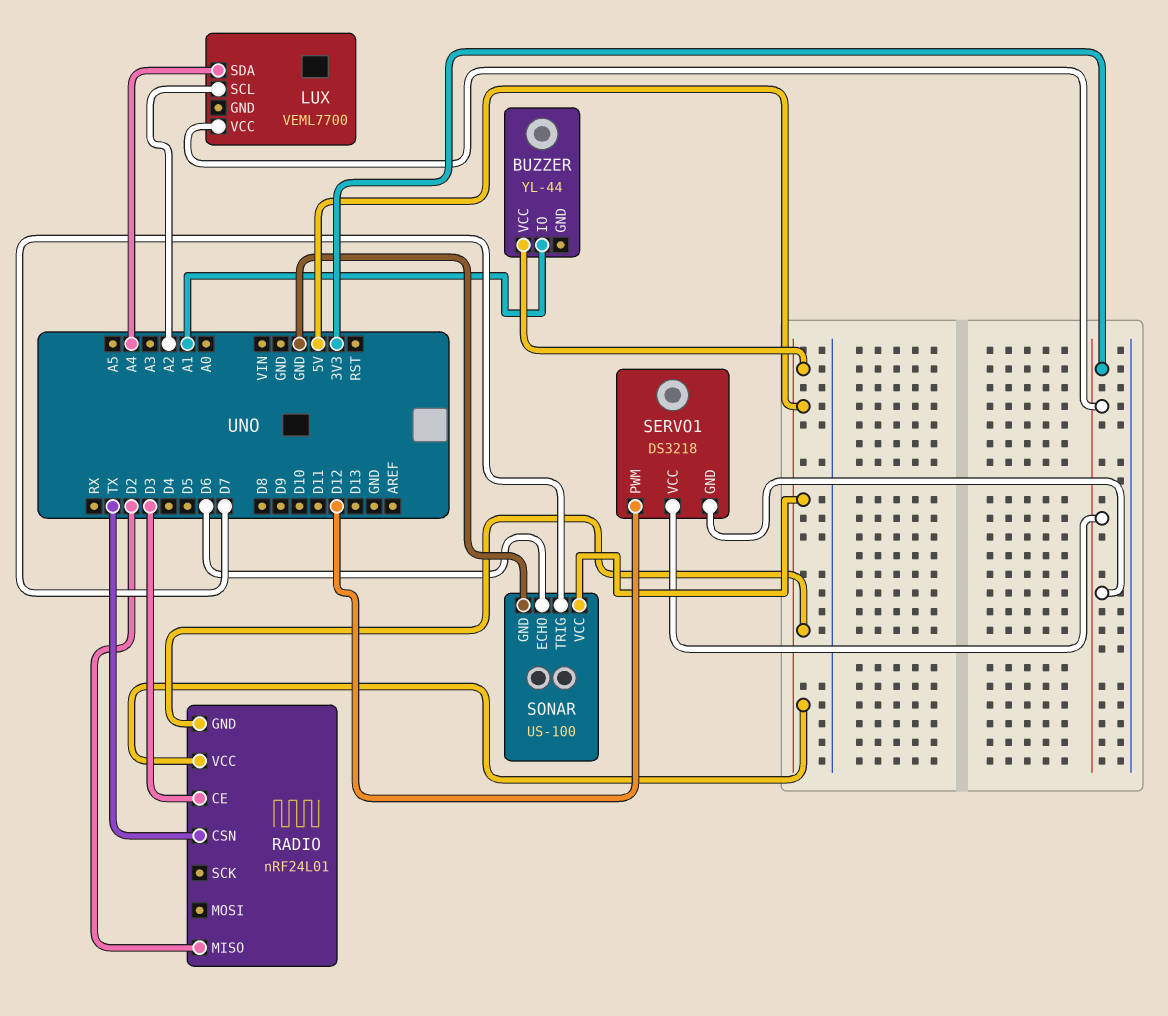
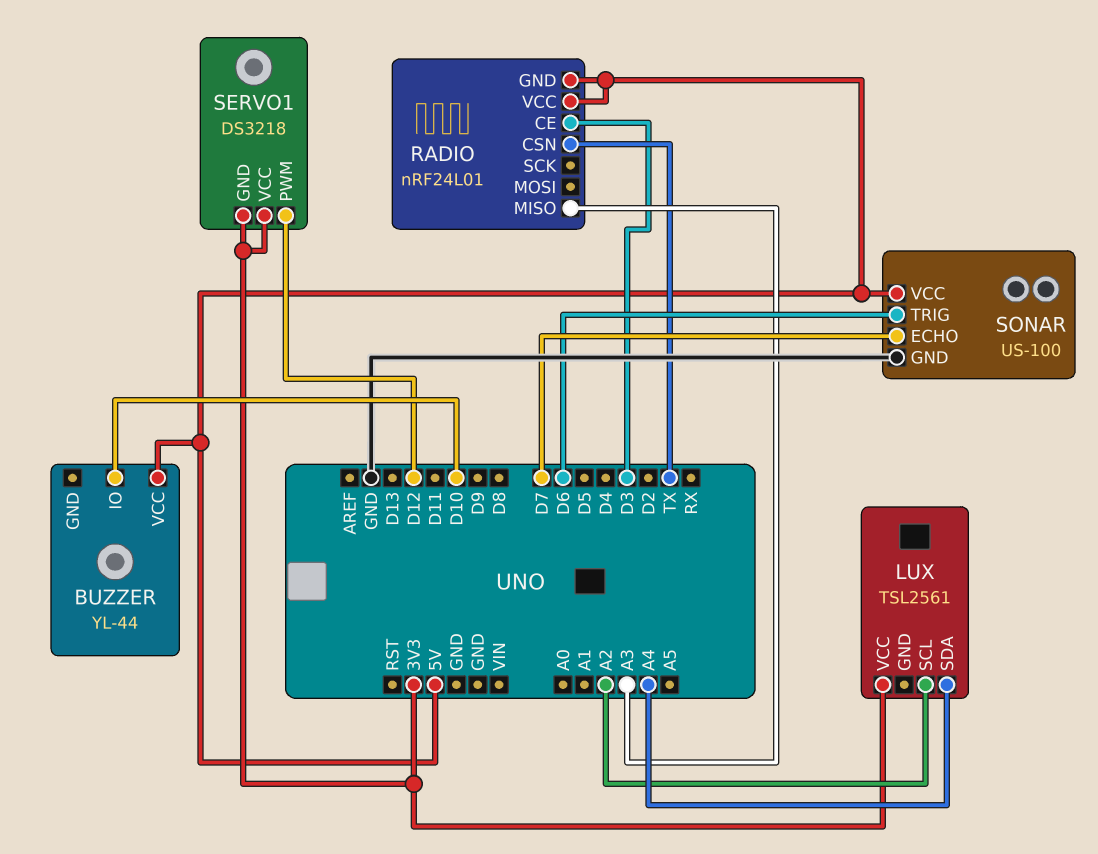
BUZZER pin IO: A1 -> D10
LUX: VEML7700 -> TSL2561
RADIO pin MISO: D2 -> A3
SONAR pin ECHO: D6 -> D7
SONAR pin TRIG: D7 -> D6

